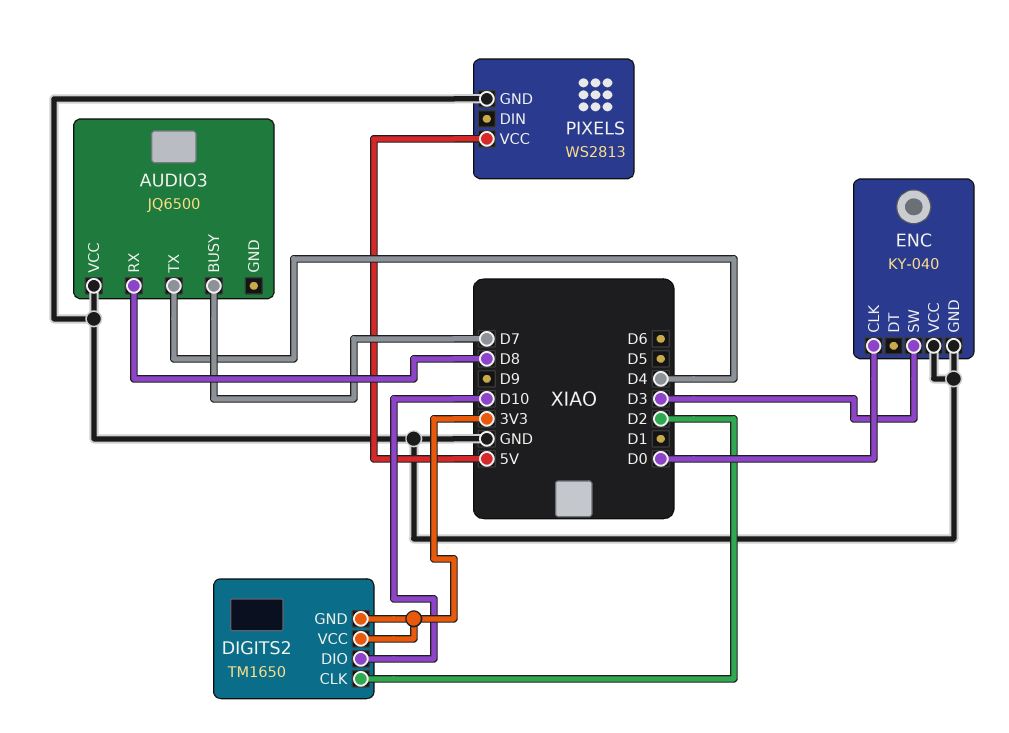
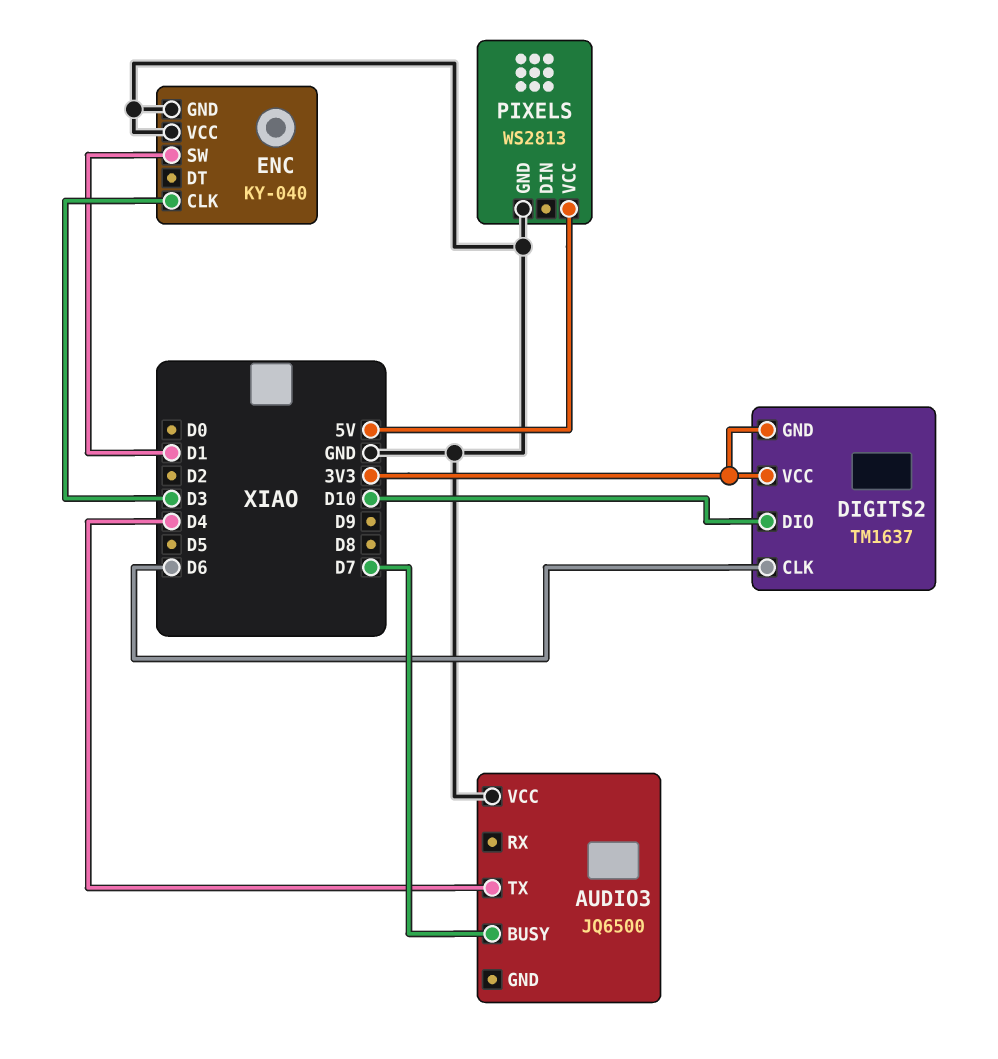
AUDIO3 pin RX: D8 -> none
DIGITS2: TM1650 -> TM1637
DIGITS2 pin CLK: D2 -> D6
ENC pin CLK: D0 -> D3
ENC pin SW: D3 -> D1

